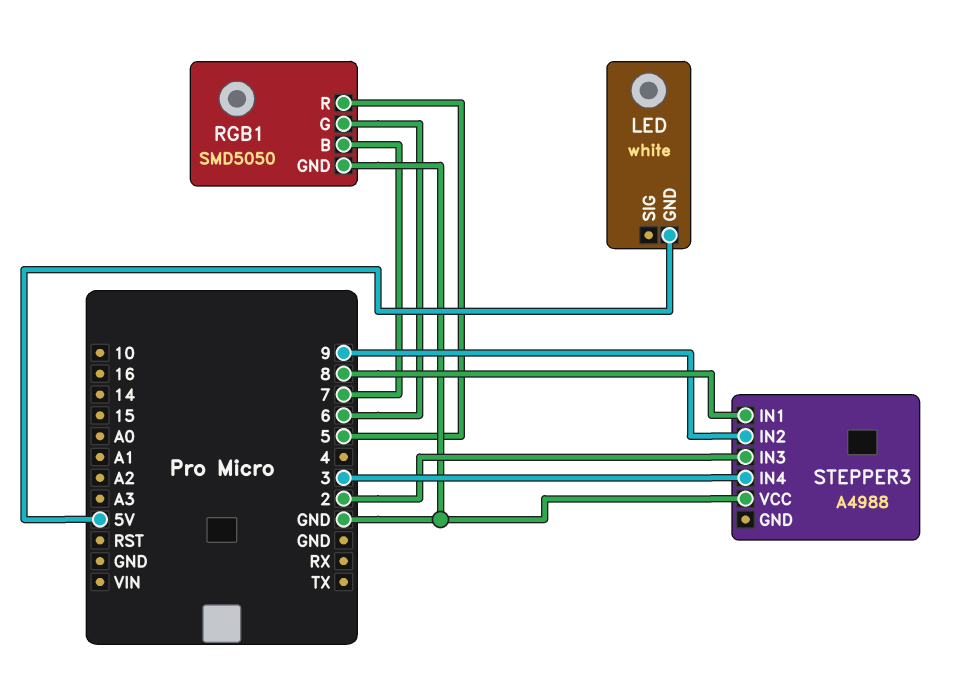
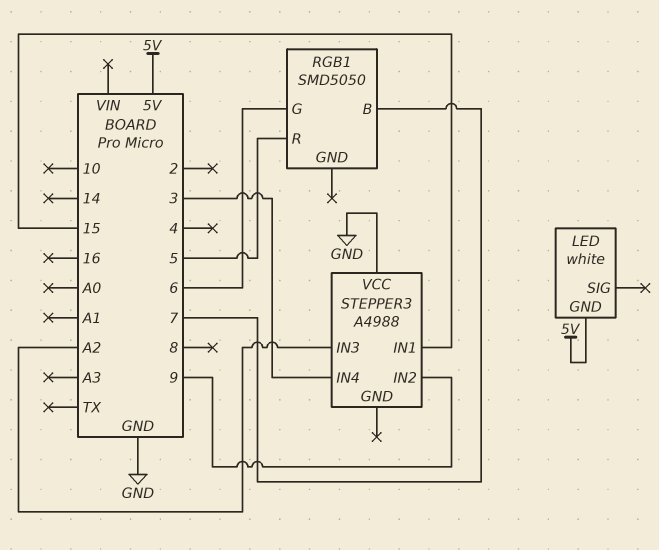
RGB1 pin GND: GND -> none
STEPPER3 pin IN1: 8 -> 15
STEPPER3 pin IN3: 2 -> A2

